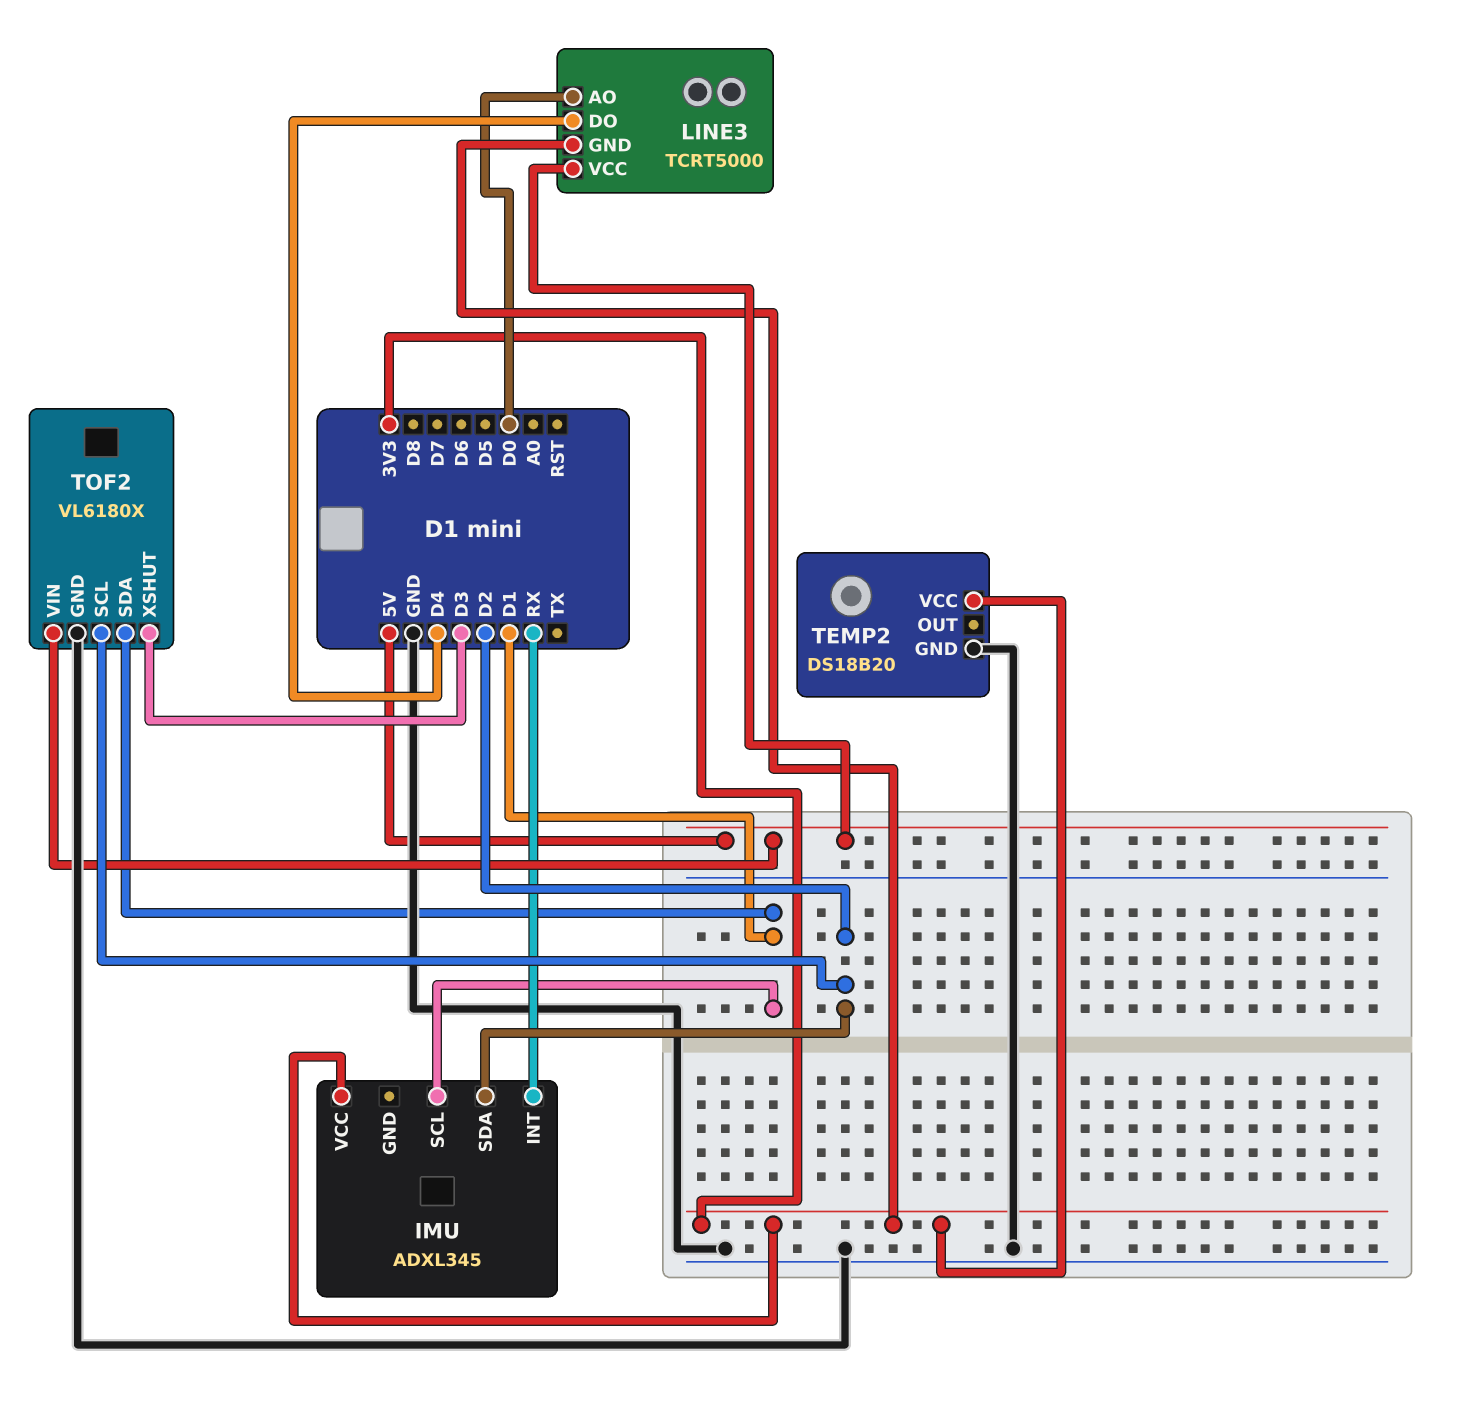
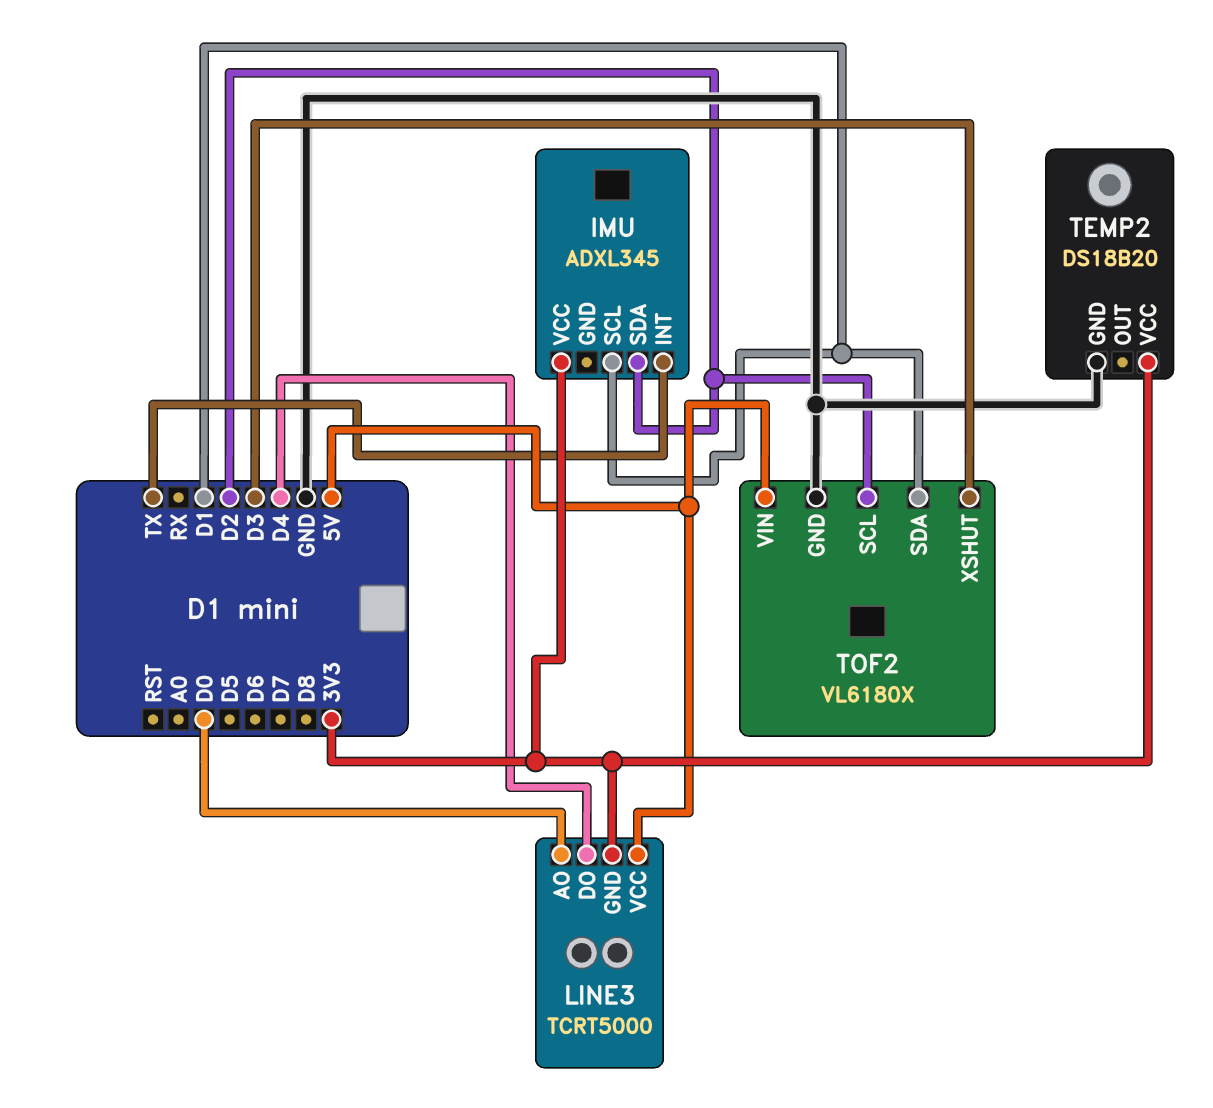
IMU pin INT: RX -> TX

